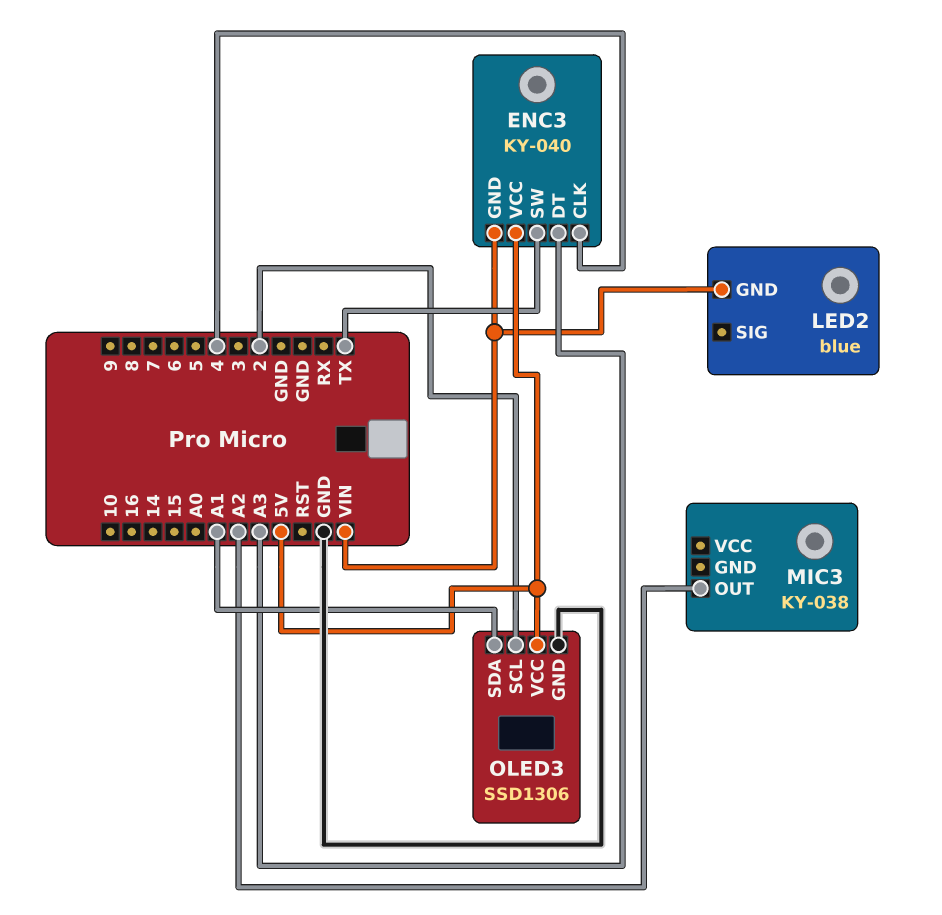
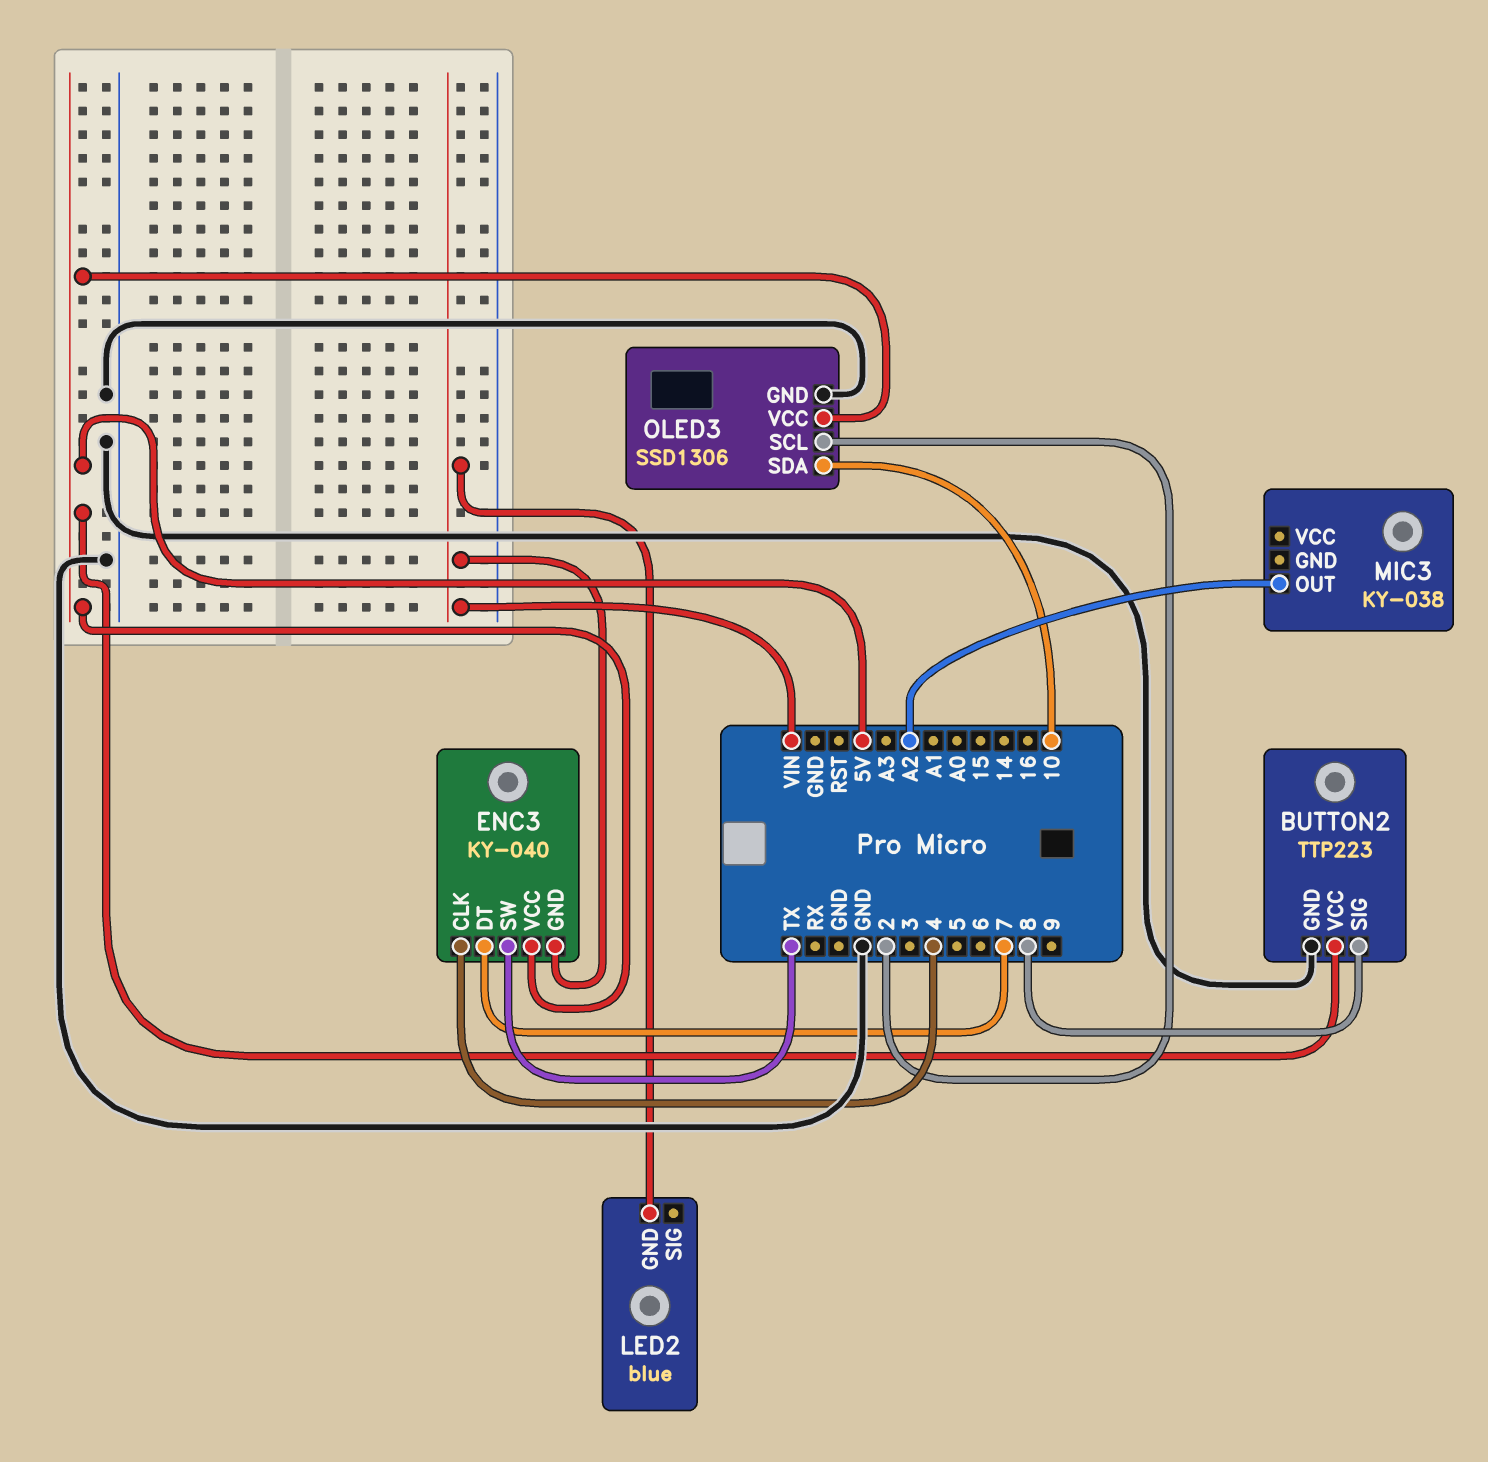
BUTTON2: none -> TTP223
BUTTON2 pin GND: none -> GND
BUTTON2 pin SIG: none -> 8
BUTTON2 pin VCC: none -> 5V
ENC3 pin DT: A3 -> 7
OLED3 pin SDA: A1 -> 10

